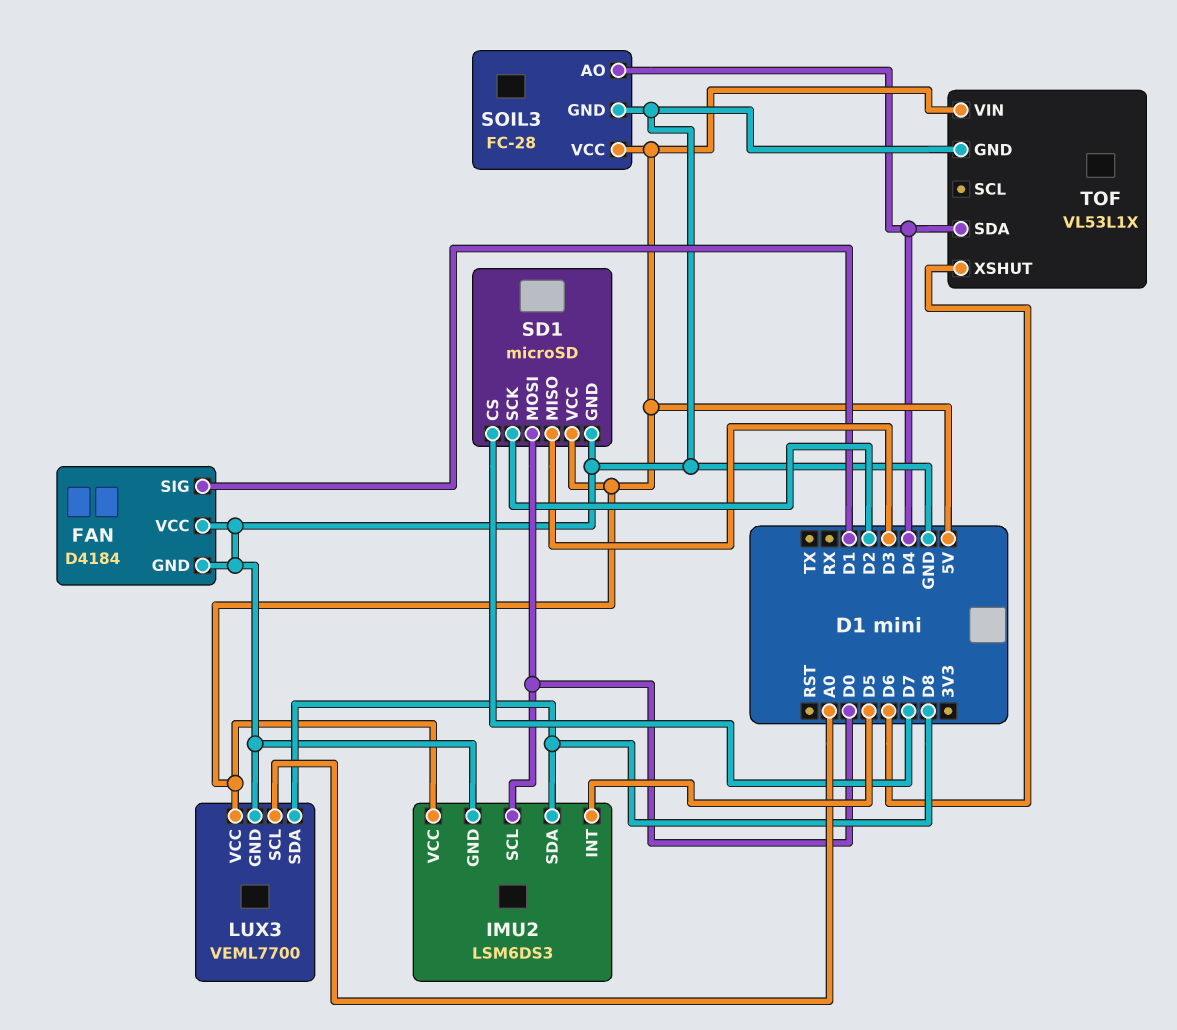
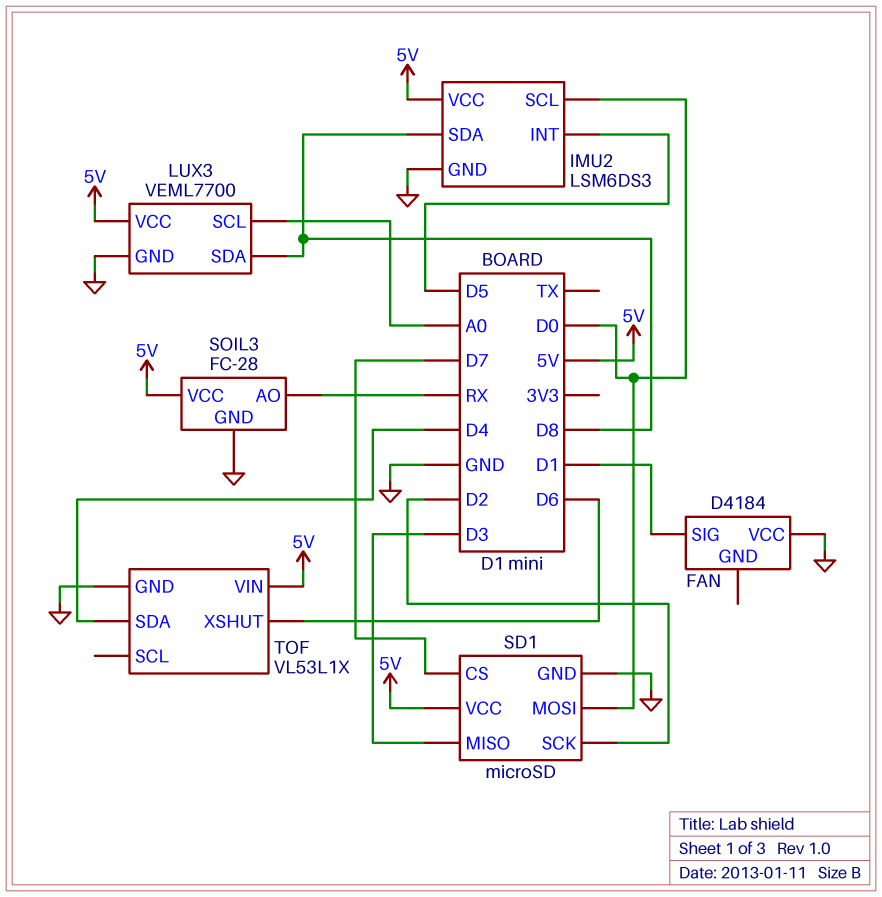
FAN pin GND: GND -> none
SOIL3 pin AO: D4 -> RX

